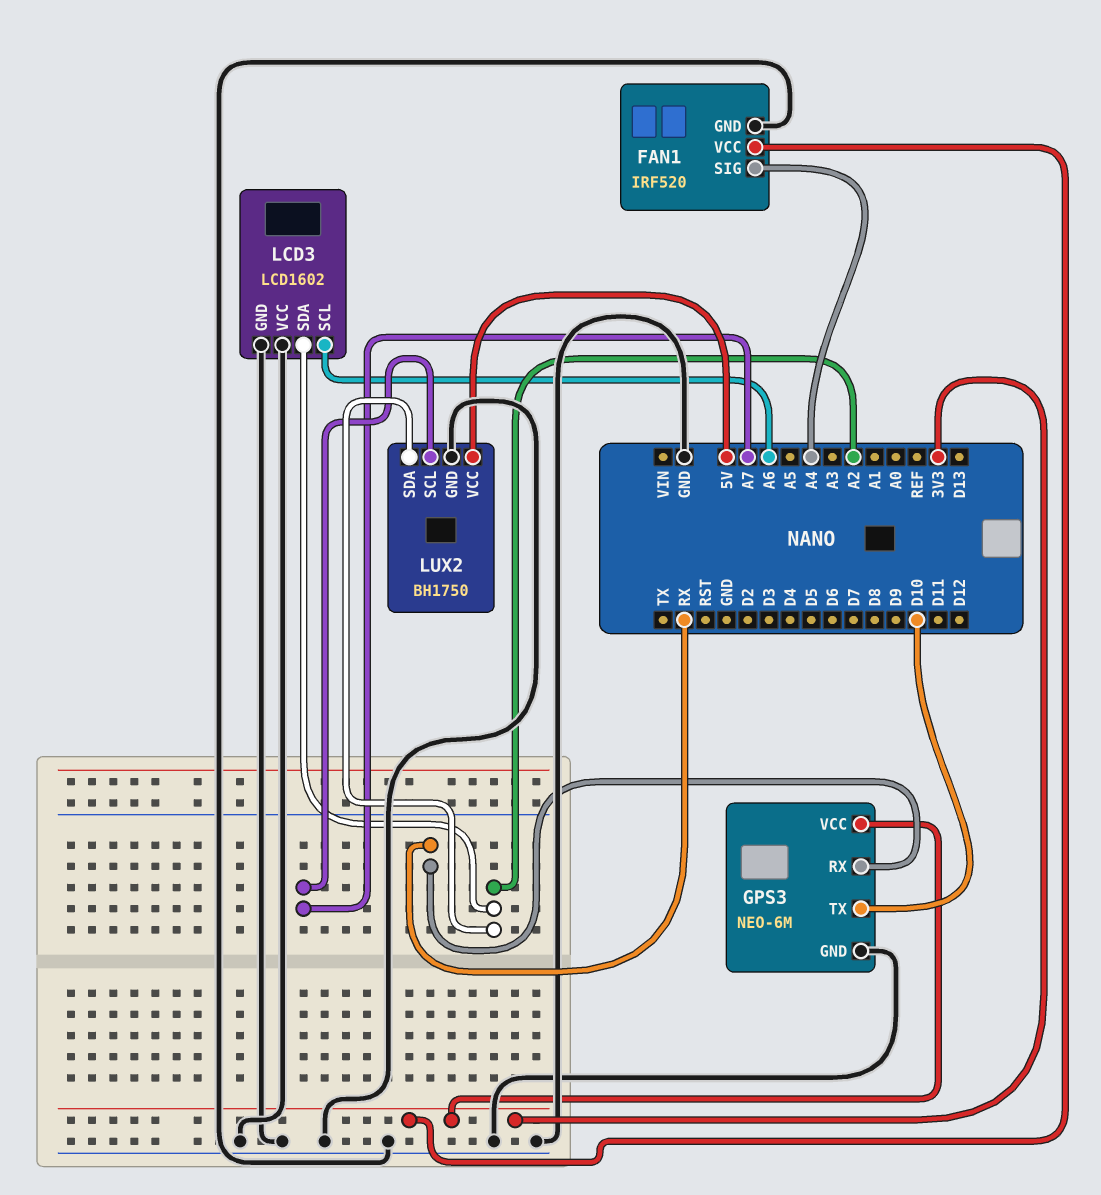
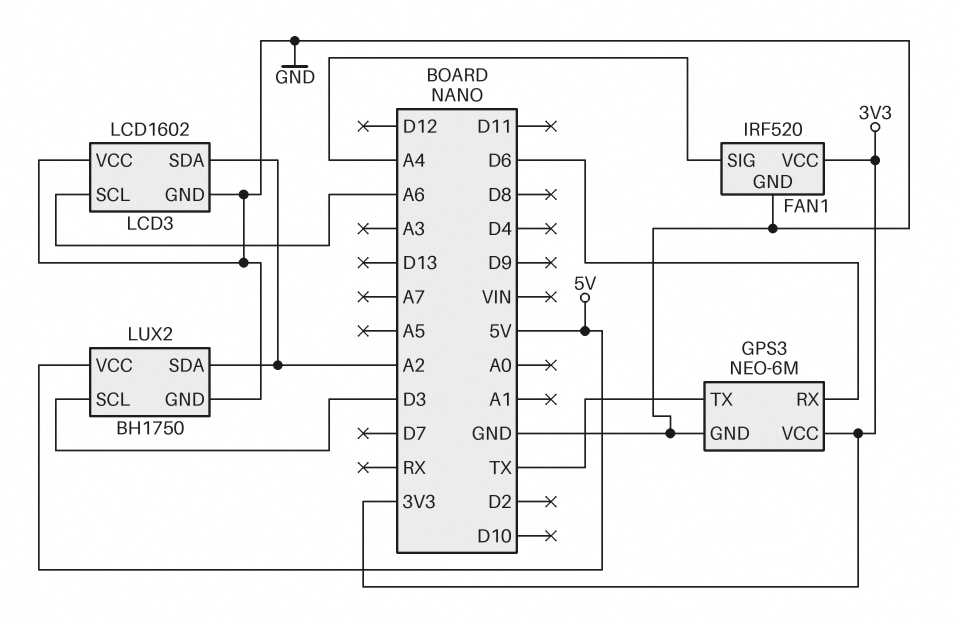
GPS3 pin RX: RX -> D6
GPS3 pin TX: D10 -> TX
LUX2 pin SCL: A7 -> D3

